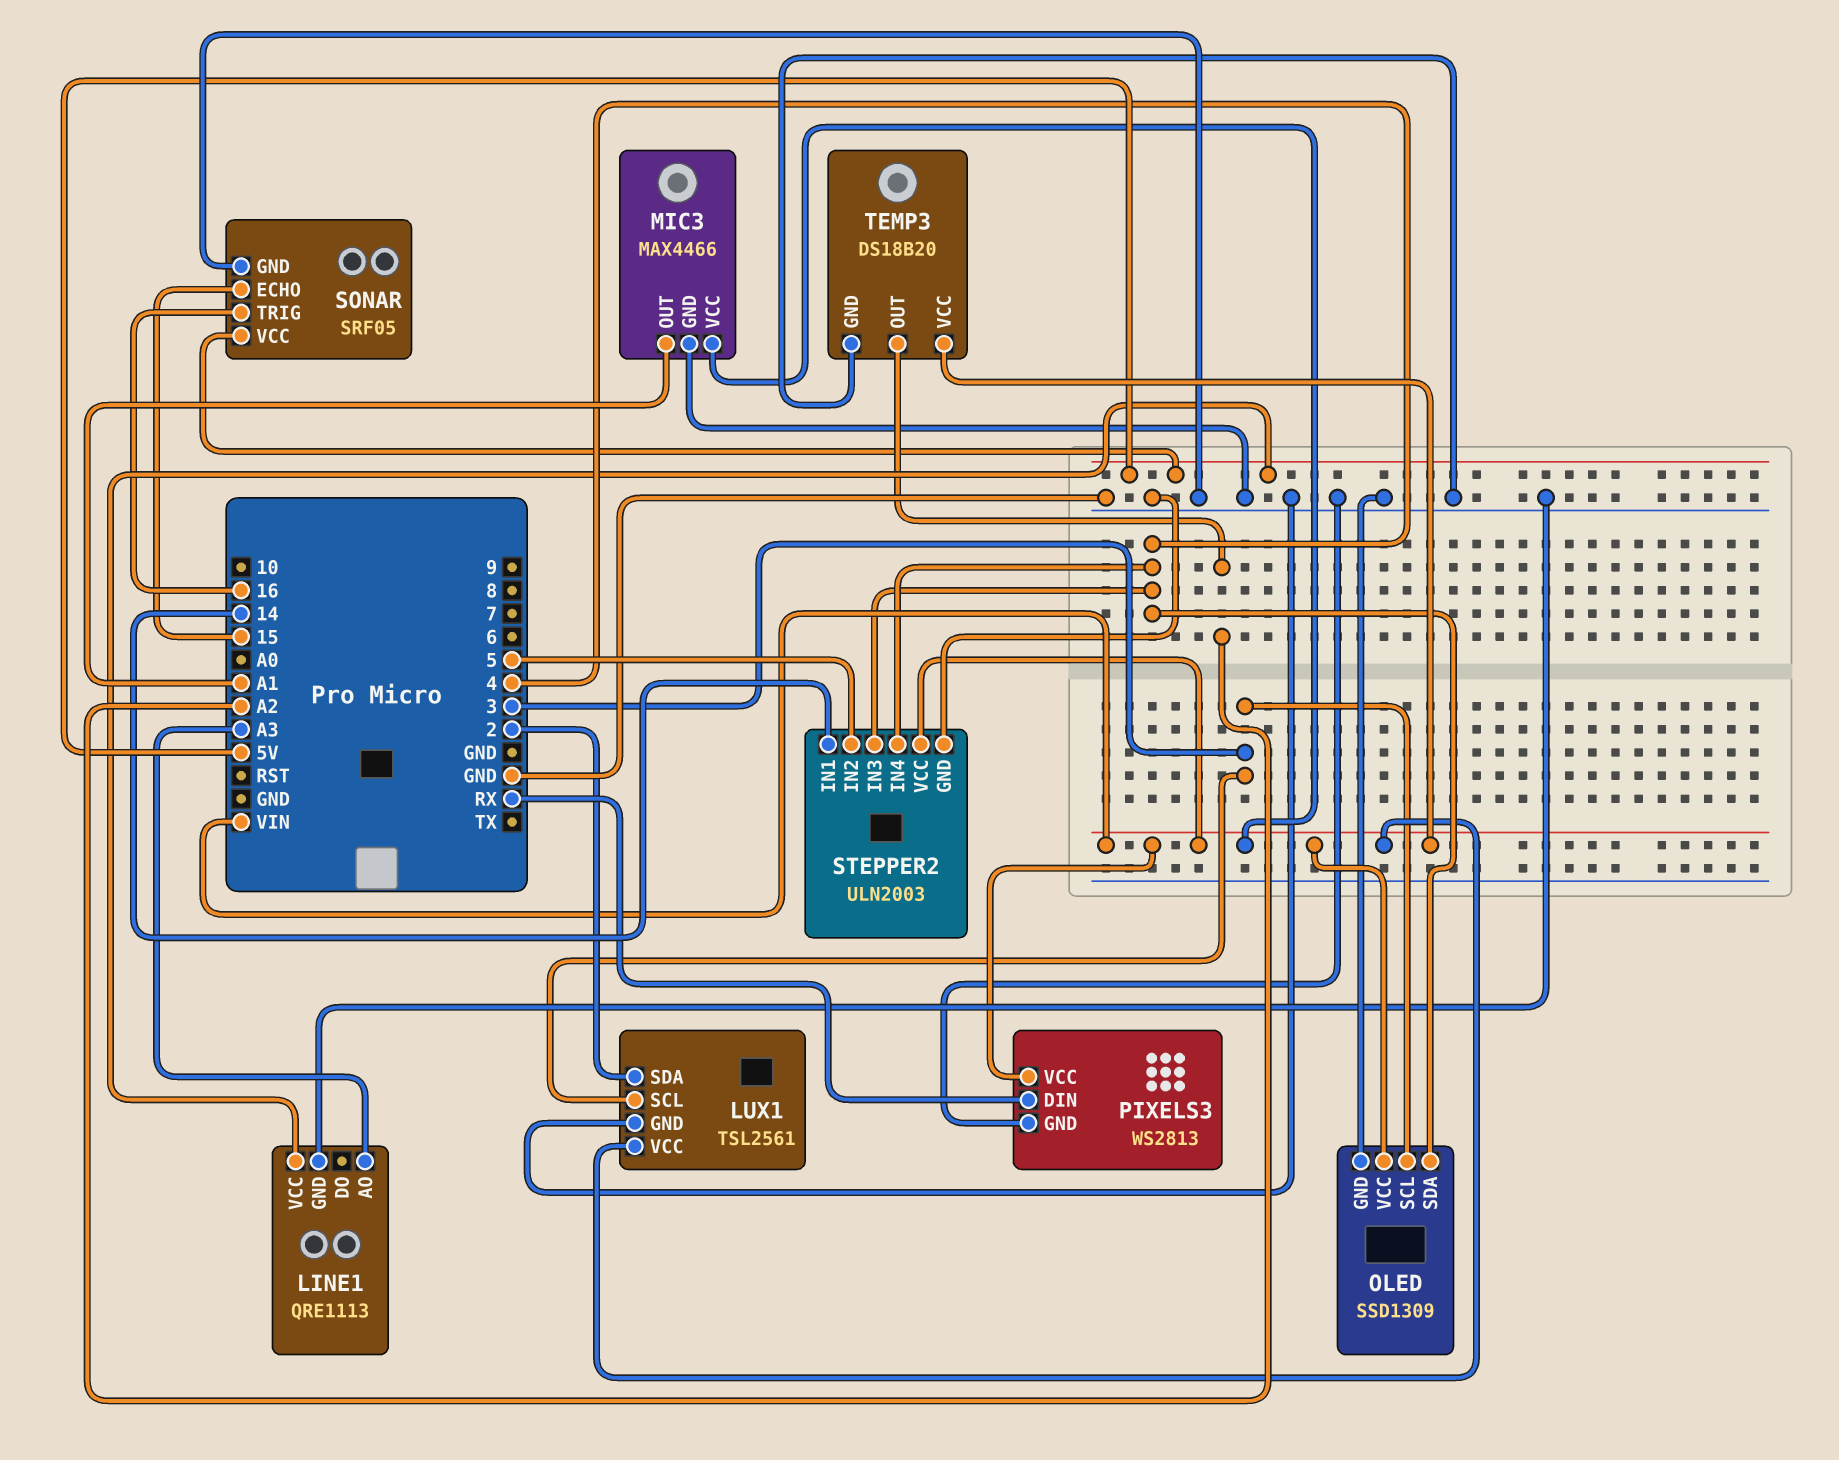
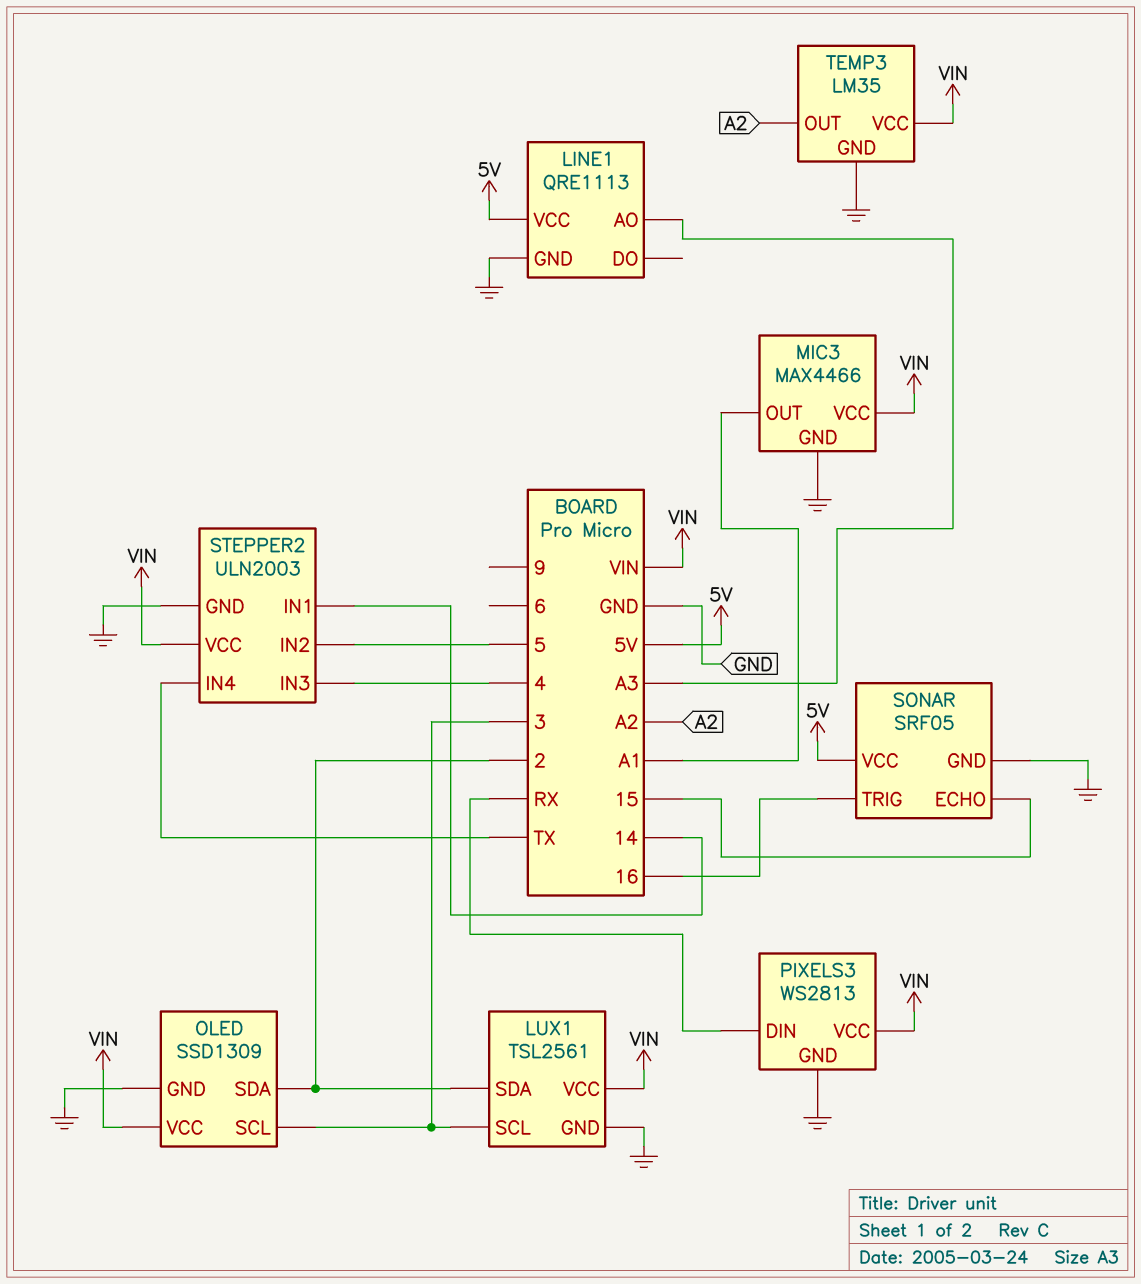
OLED pin SDA: 4 -> 2
STEPPER2 pin IN4: 4 -> TX
TEMP3: DS18B20 -> LM35

